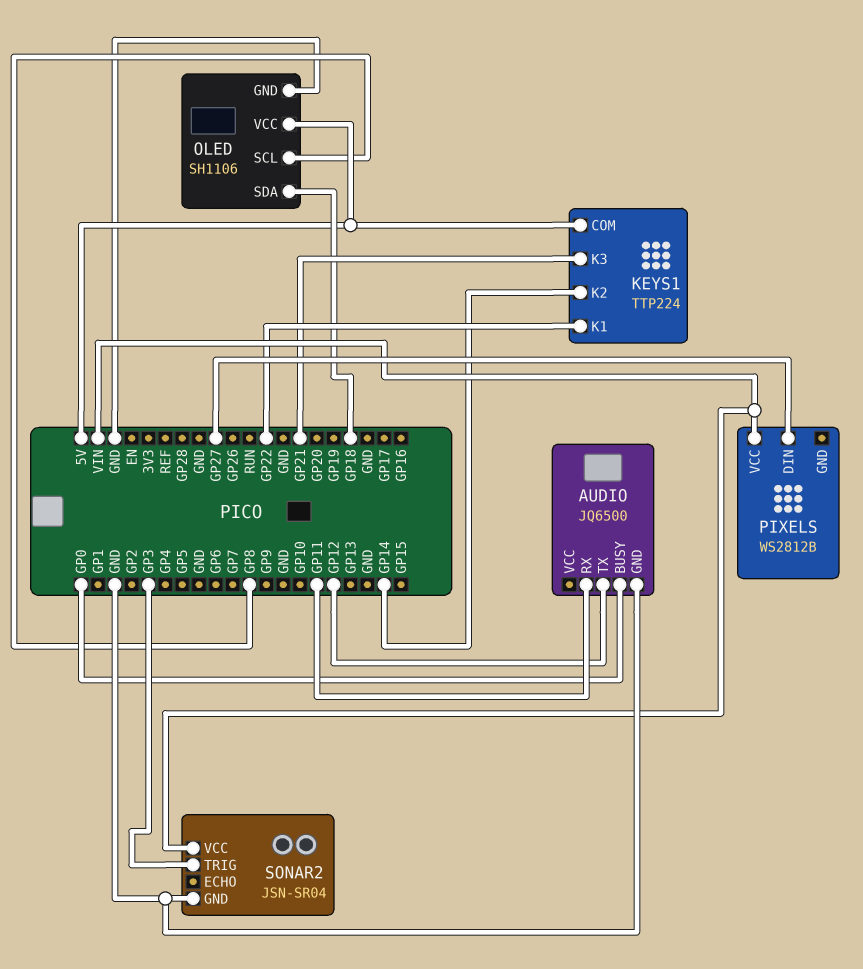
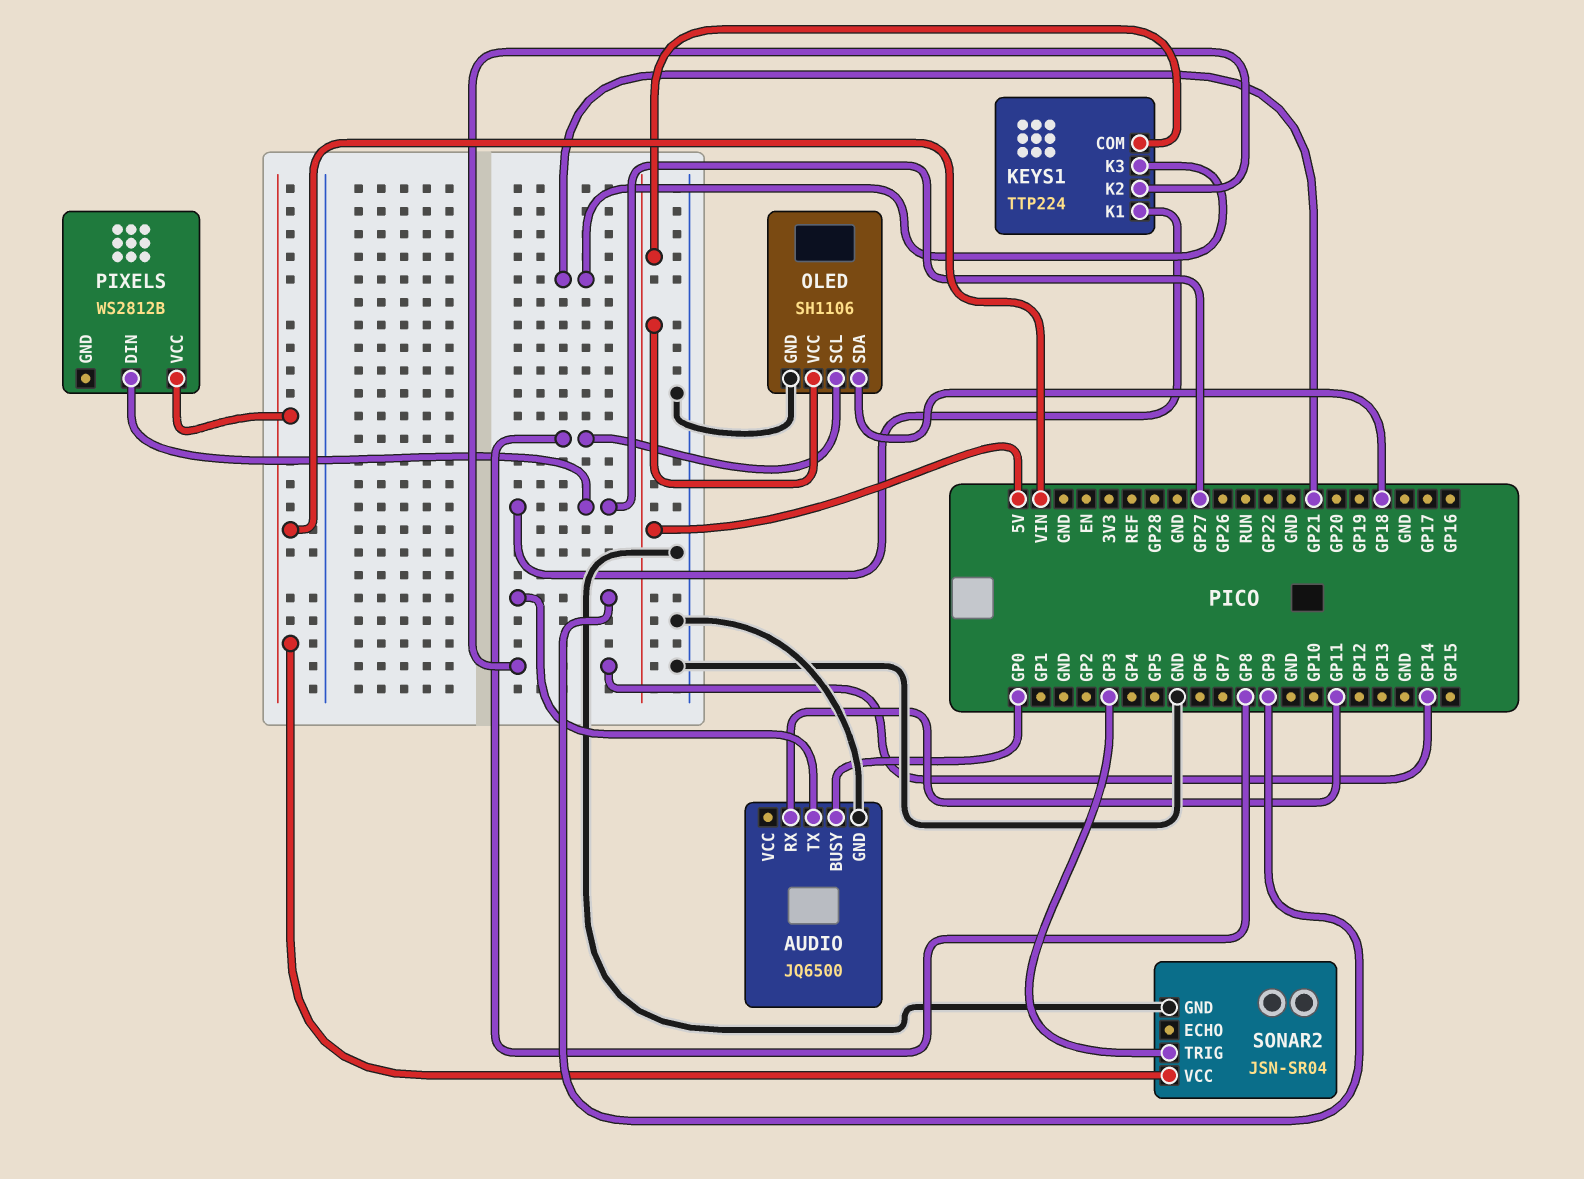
AUDIO pin TX: GP12 -> GP9
KEYS1 pin K1: GP22 -> GP27

